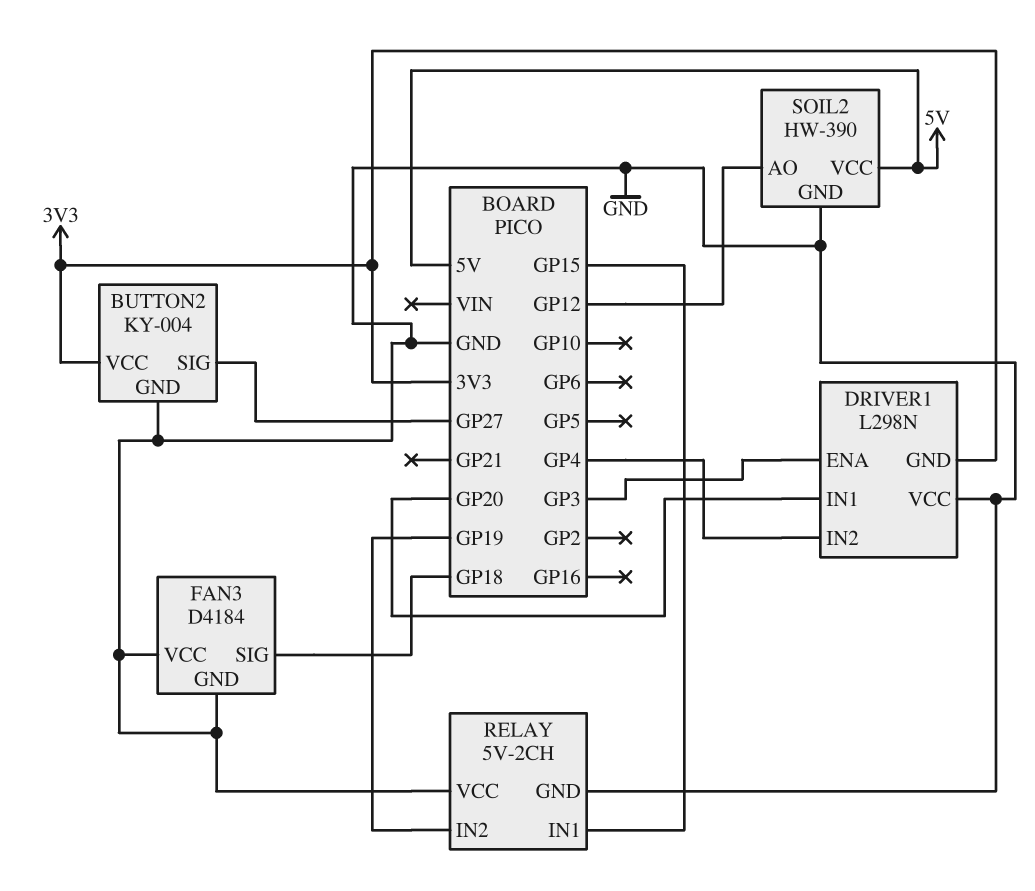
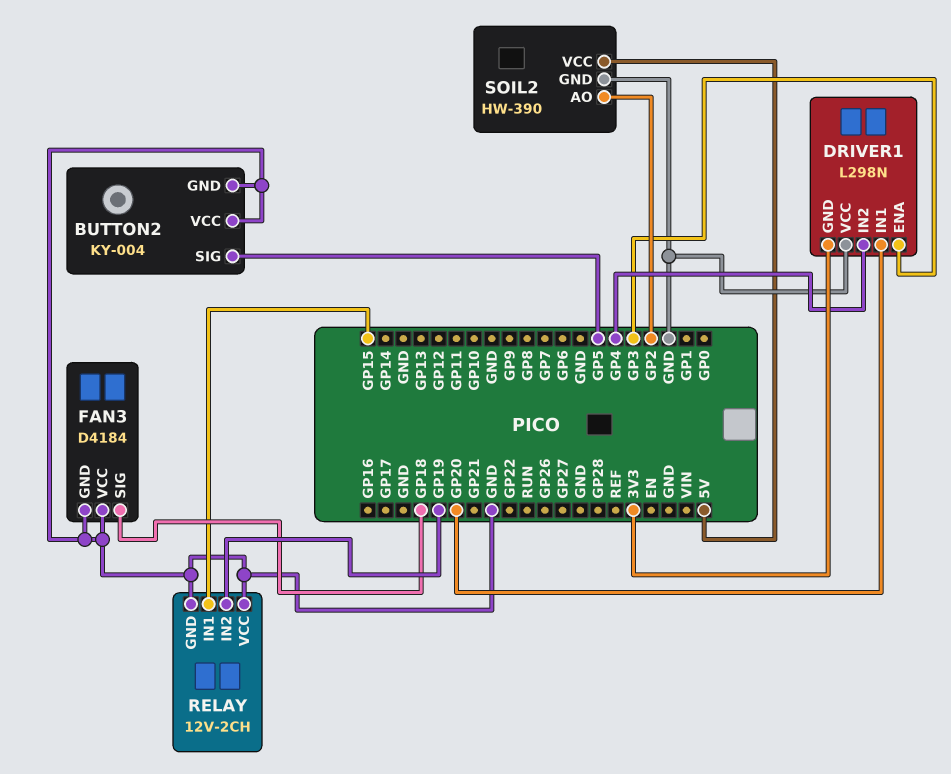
BUTTON2 pin SIG: GP27 -> GP5
BUTTON2 pin VCC: 3V3 -> GND
RELAY: 5V-2CH -> 12V-2CH
SOIL2 pin AO: GP12 -> GP2

